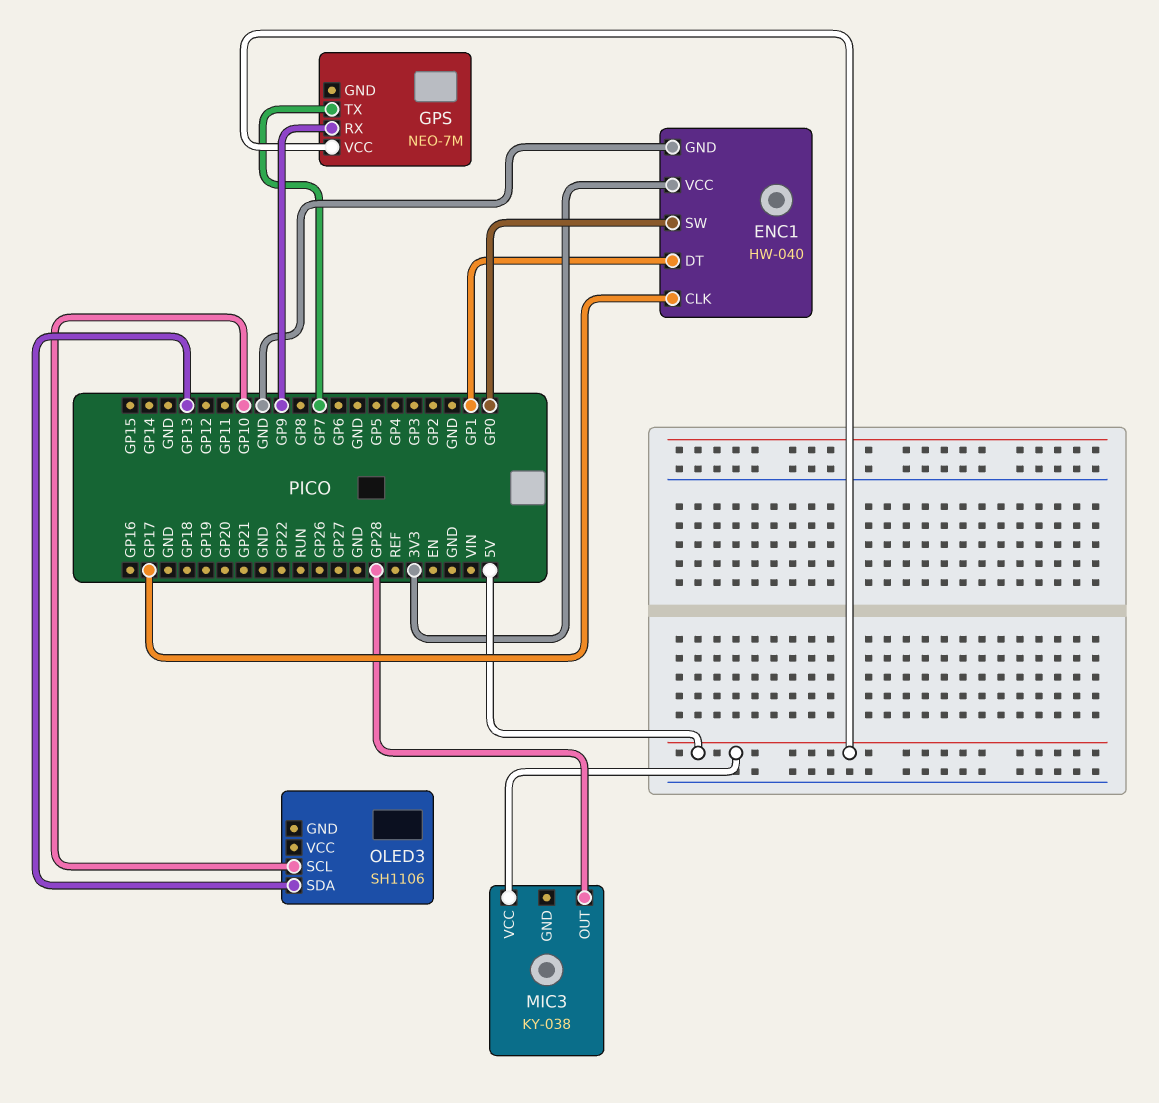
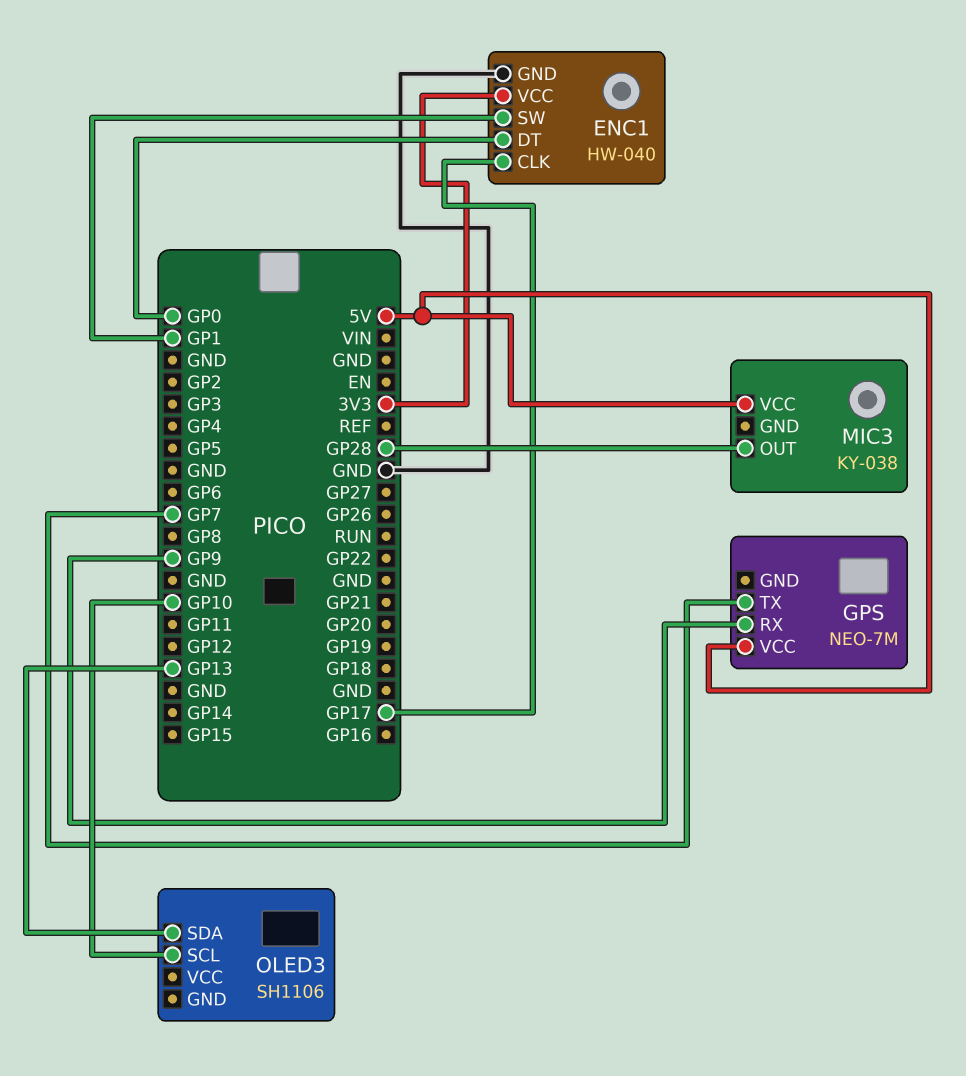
ENC1 pin DT: GP1 -> GP0
ENC1 pin SW: GP0 -> GP1

